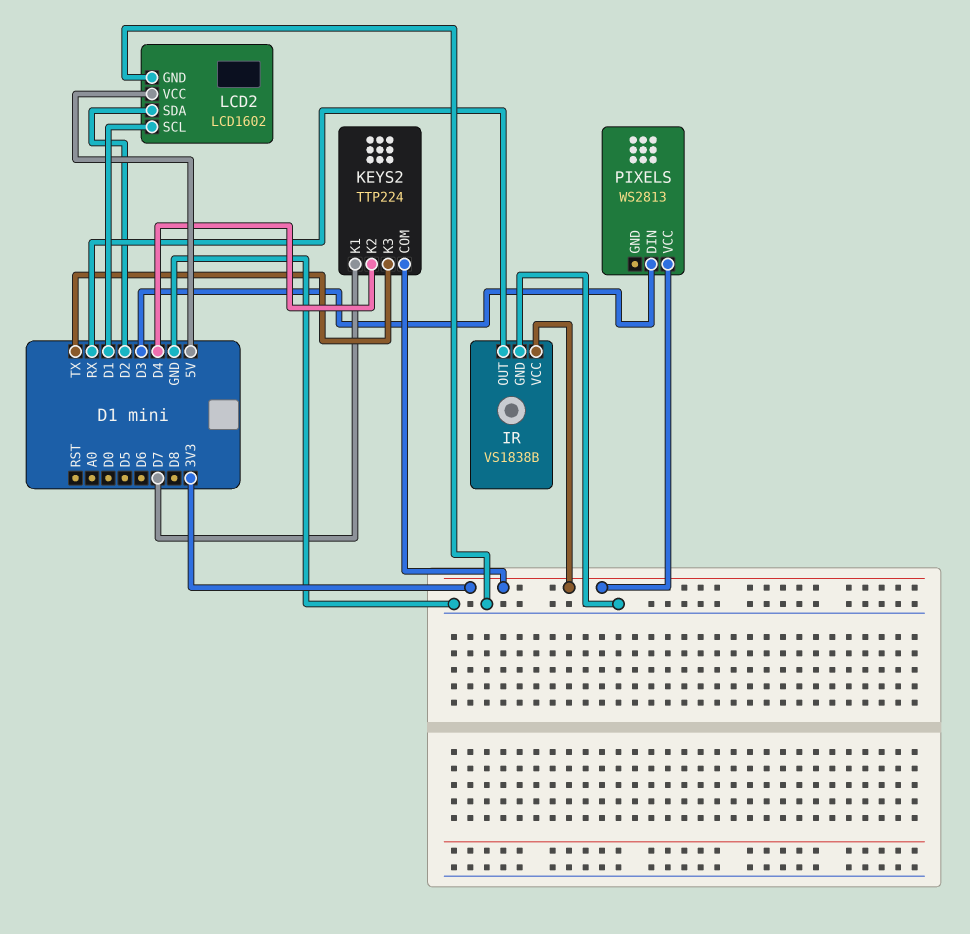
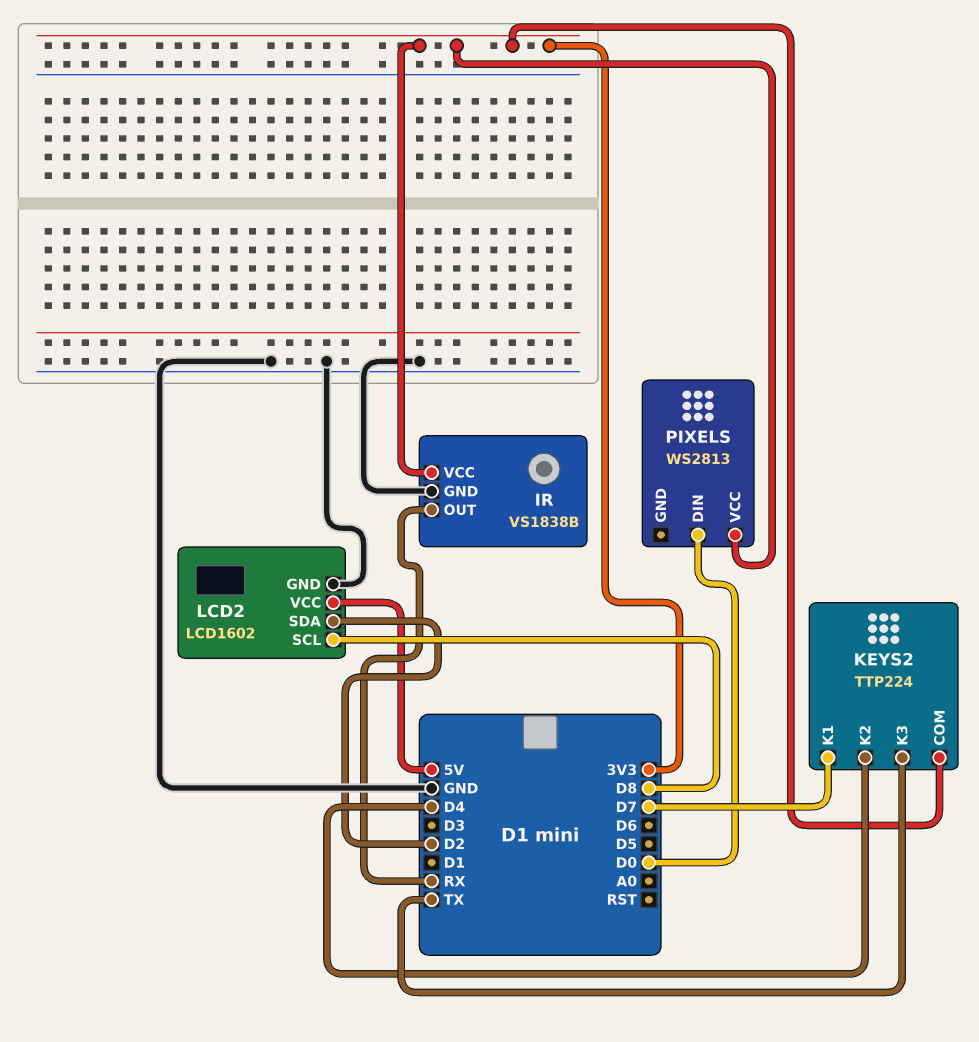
LCD2 pin SCL: D1 -> D8
PIXELS pin DIN: D3 -> D0

